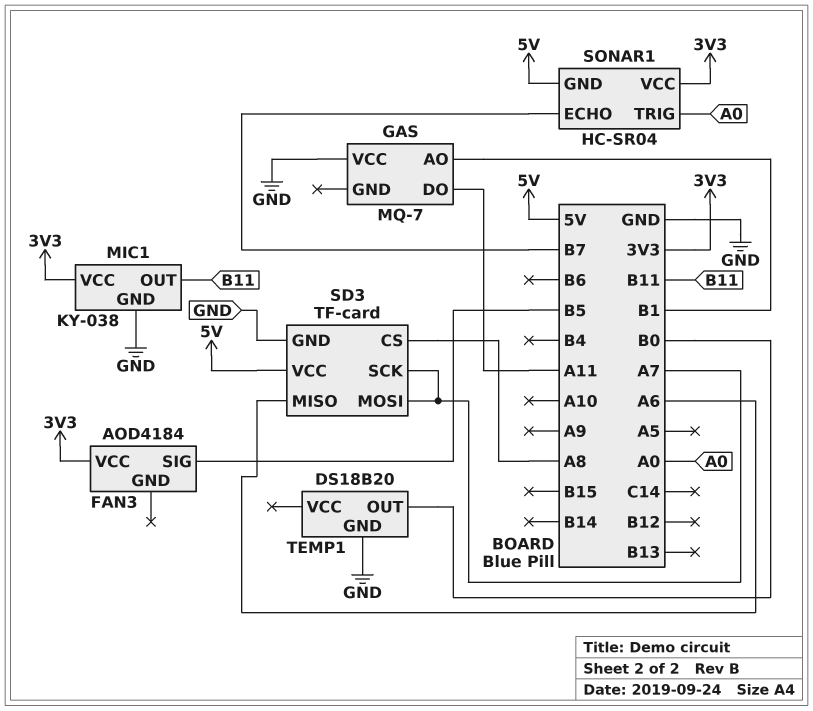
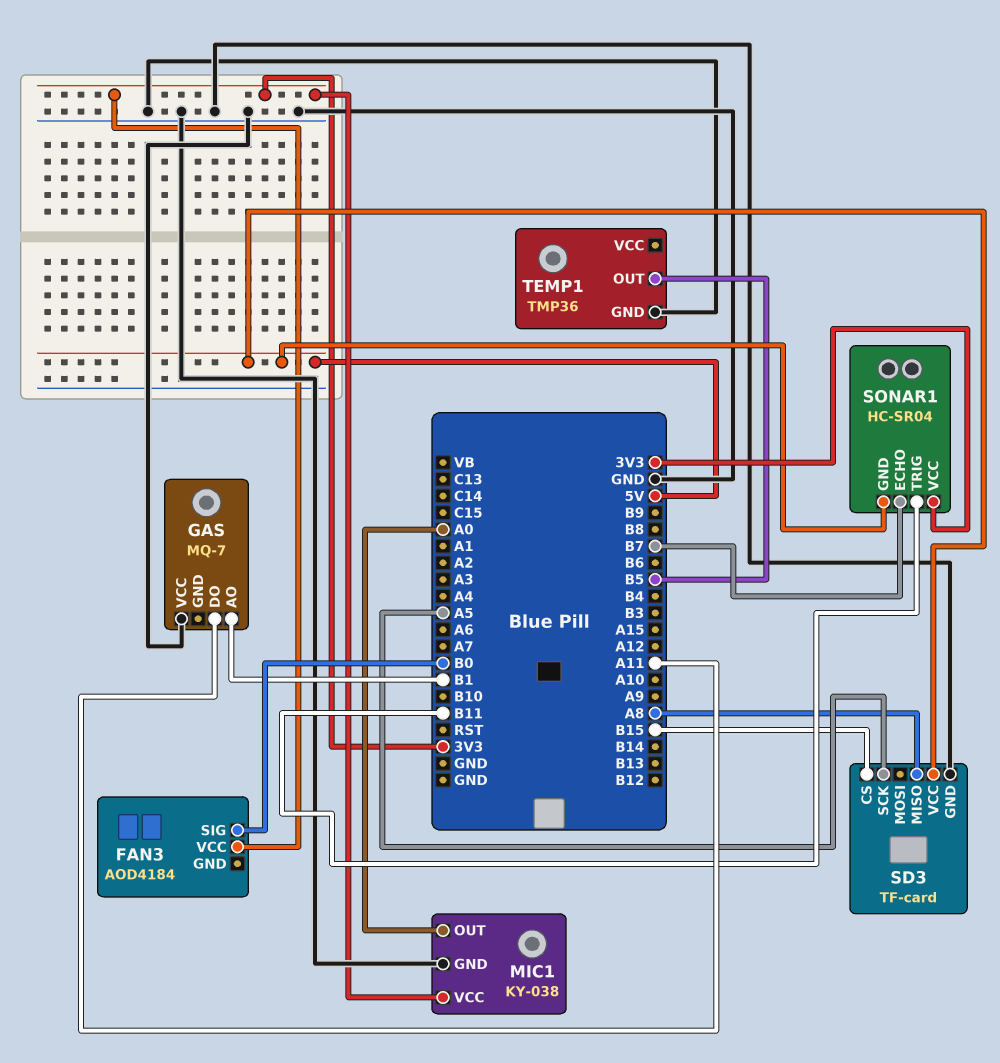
FAN3 pin SIG: B5 -> B0
MIC1 pin OUT: B11 -> A0
SD3 pin CS: A8 -> B15
SD3 pin MISO: A6 -> A8
SD3 pin MOSI: A7 -> none
SD3 pin SCK: A7 -> A5
SONAR1 pin TRIG: A0 -> B11
TEMP1: DS18B20 -> TMP36
TEMP1 pin OUT: B0 -> B5

